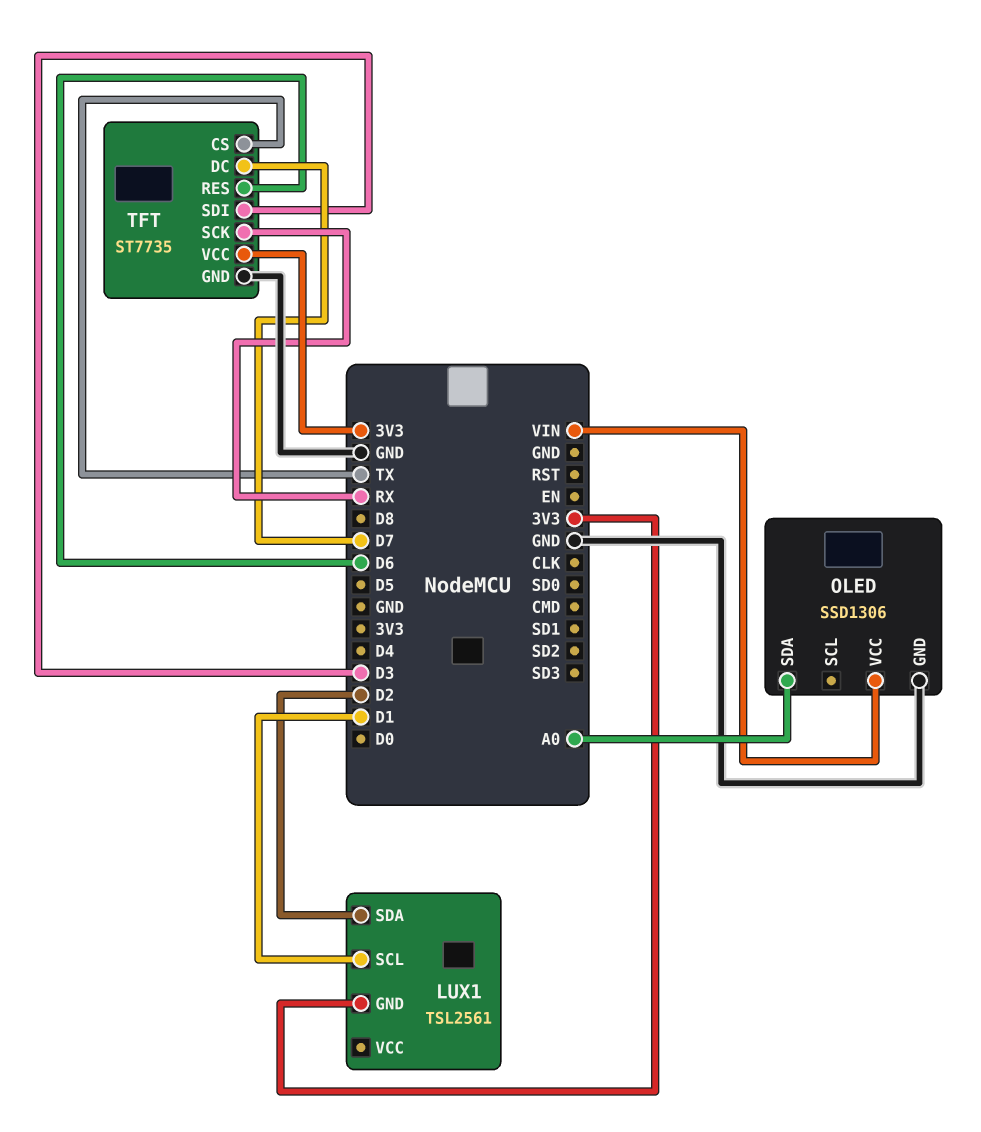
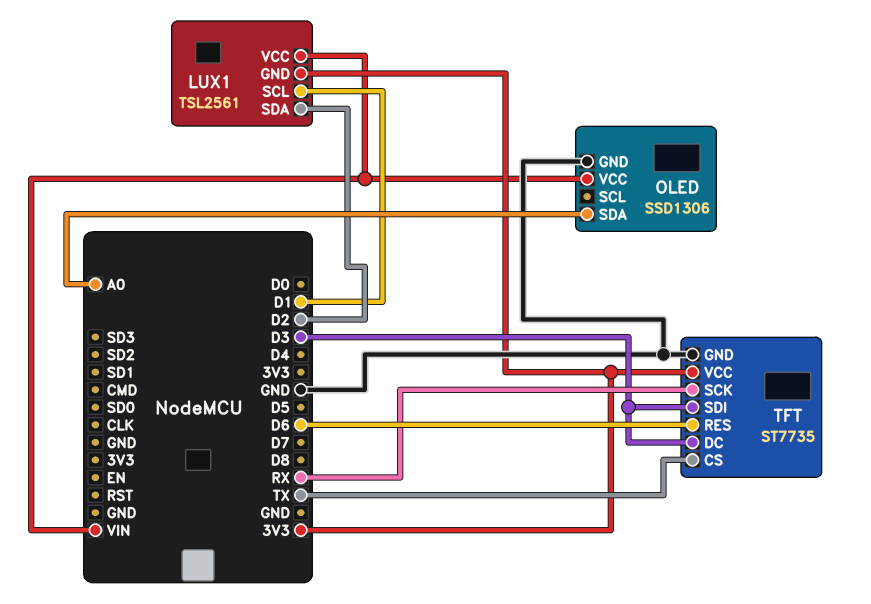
LUX1 pin VCC: none -> VIN
TFT pin DC: D7 -> D3

